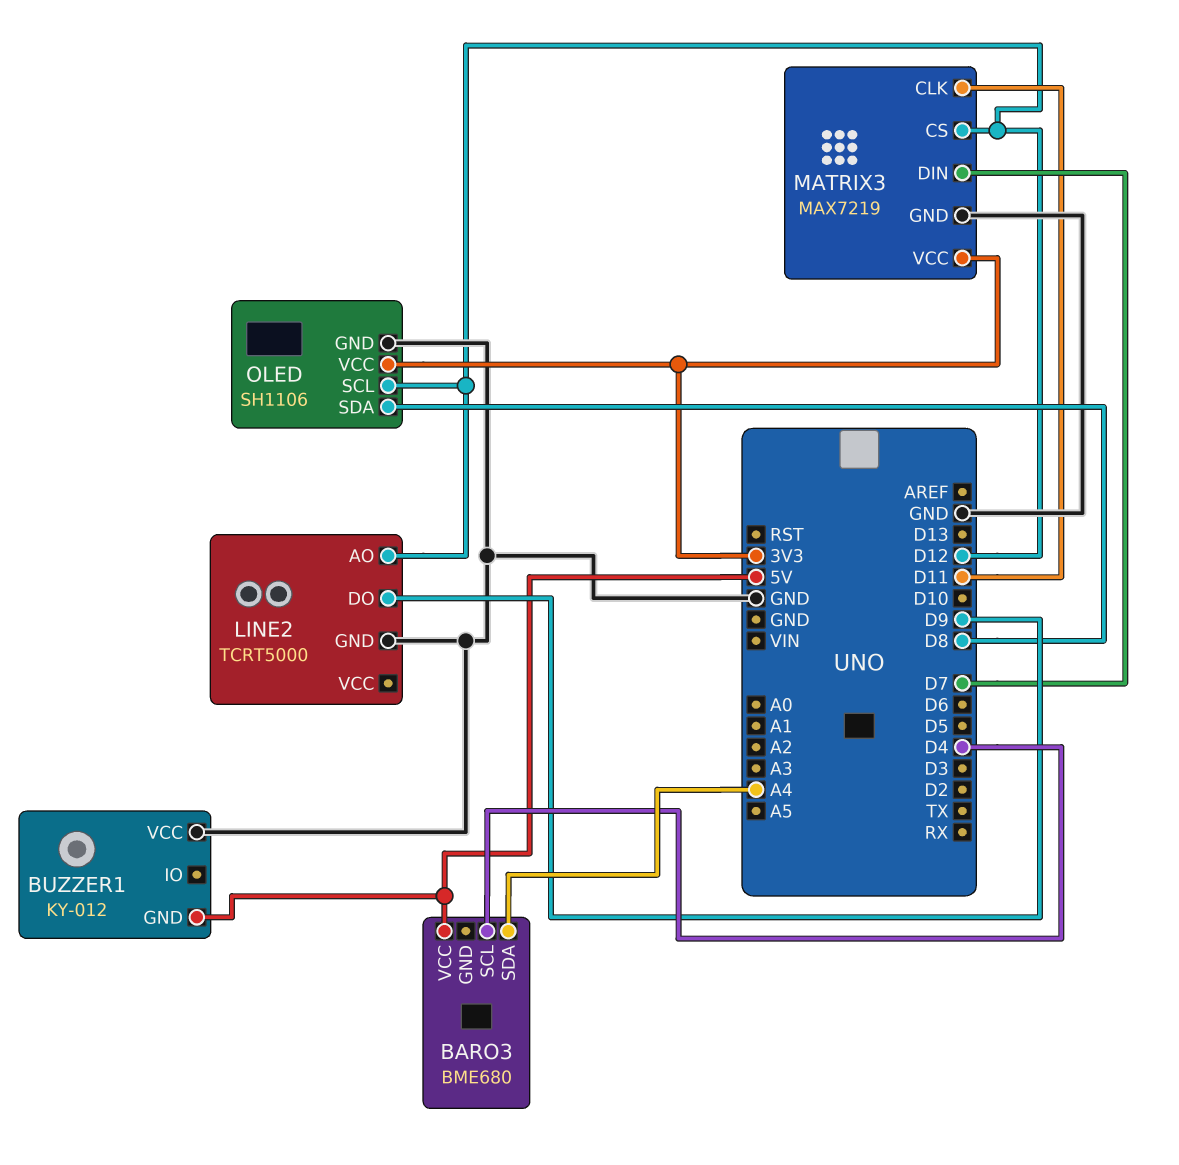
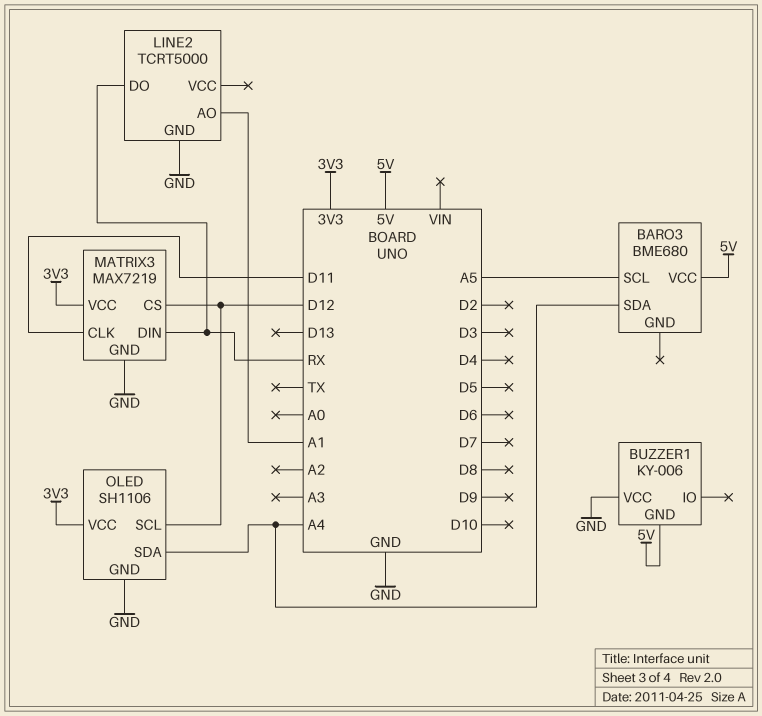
BARO3 pin SCL: D4 -> A5
BUZZER1: KY-012 -> KY-006
LINE2 pin AO: D12 -> A1
LINE2 pin DO: D9 -> RX
MATRIX3 pin DIN: D7 -> RX
OLED pin SDA: D8 -> A4

